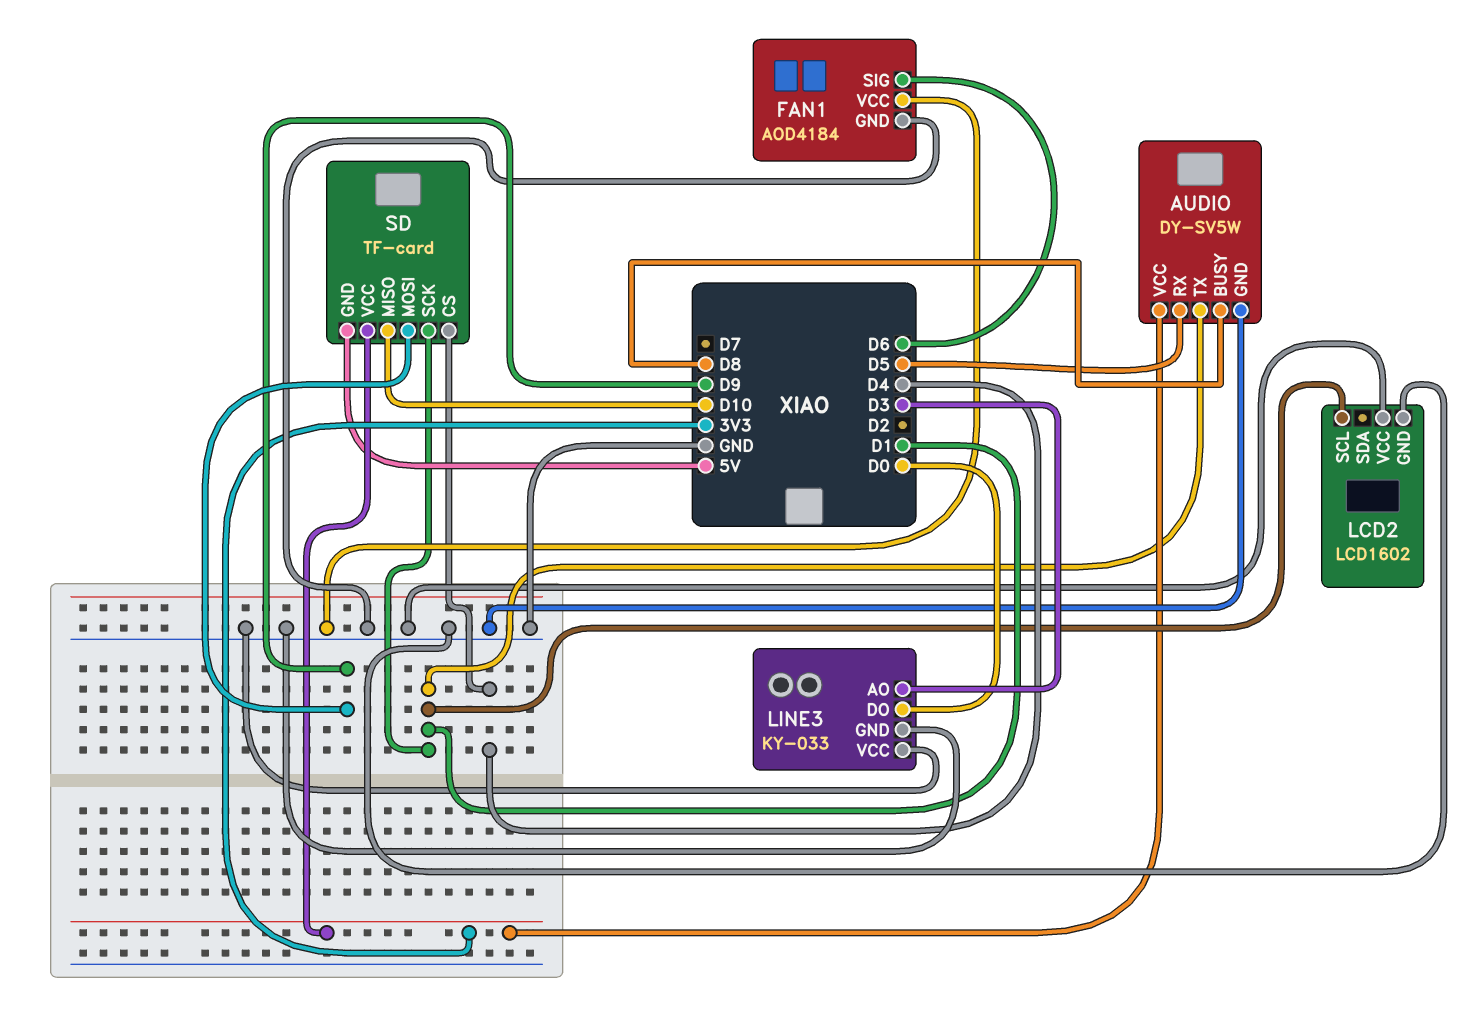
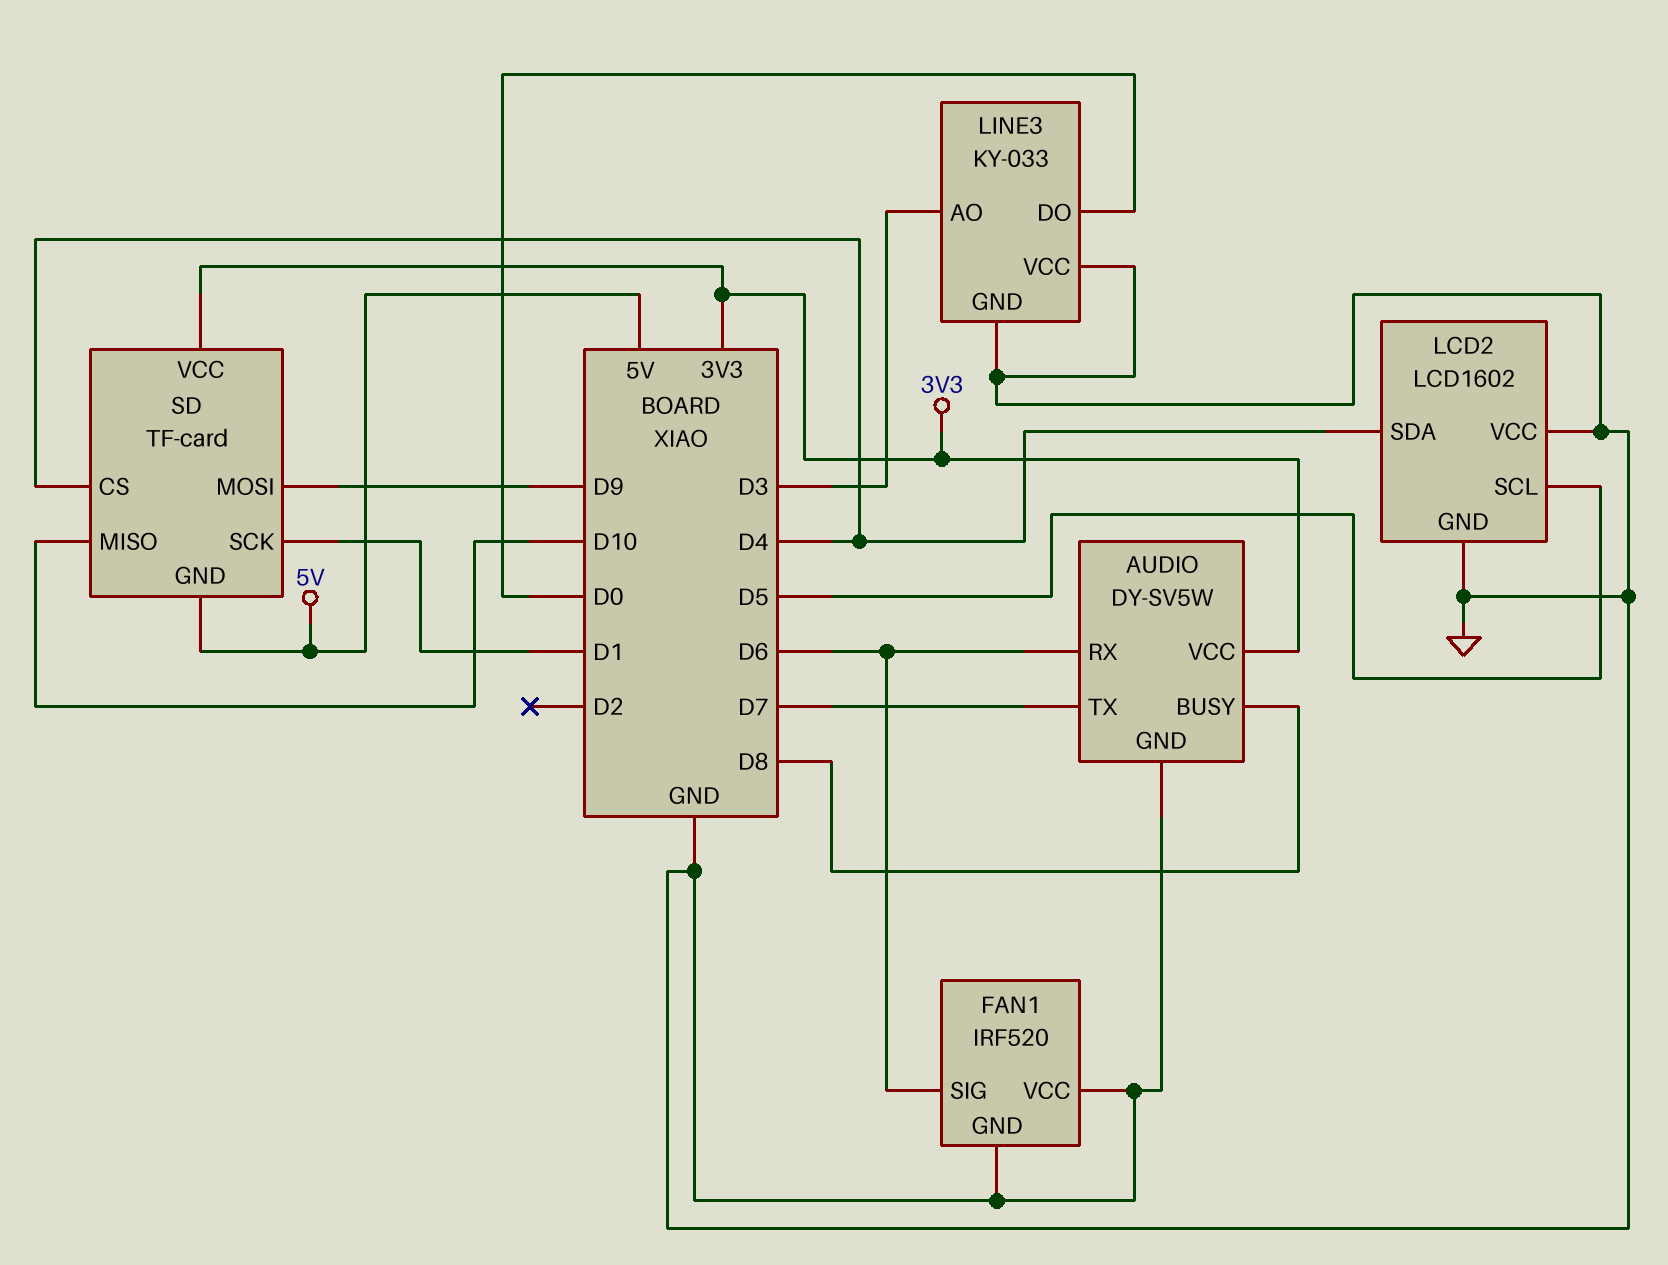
AUDIO pin RX: D5 -> D6
AUDIO pin TX: D1 -> D7
FAN1: AOD4184 -> IRF520
LCD2 pin SCL: D1 -> D5
LCD2 pin SDA: none -> D4

